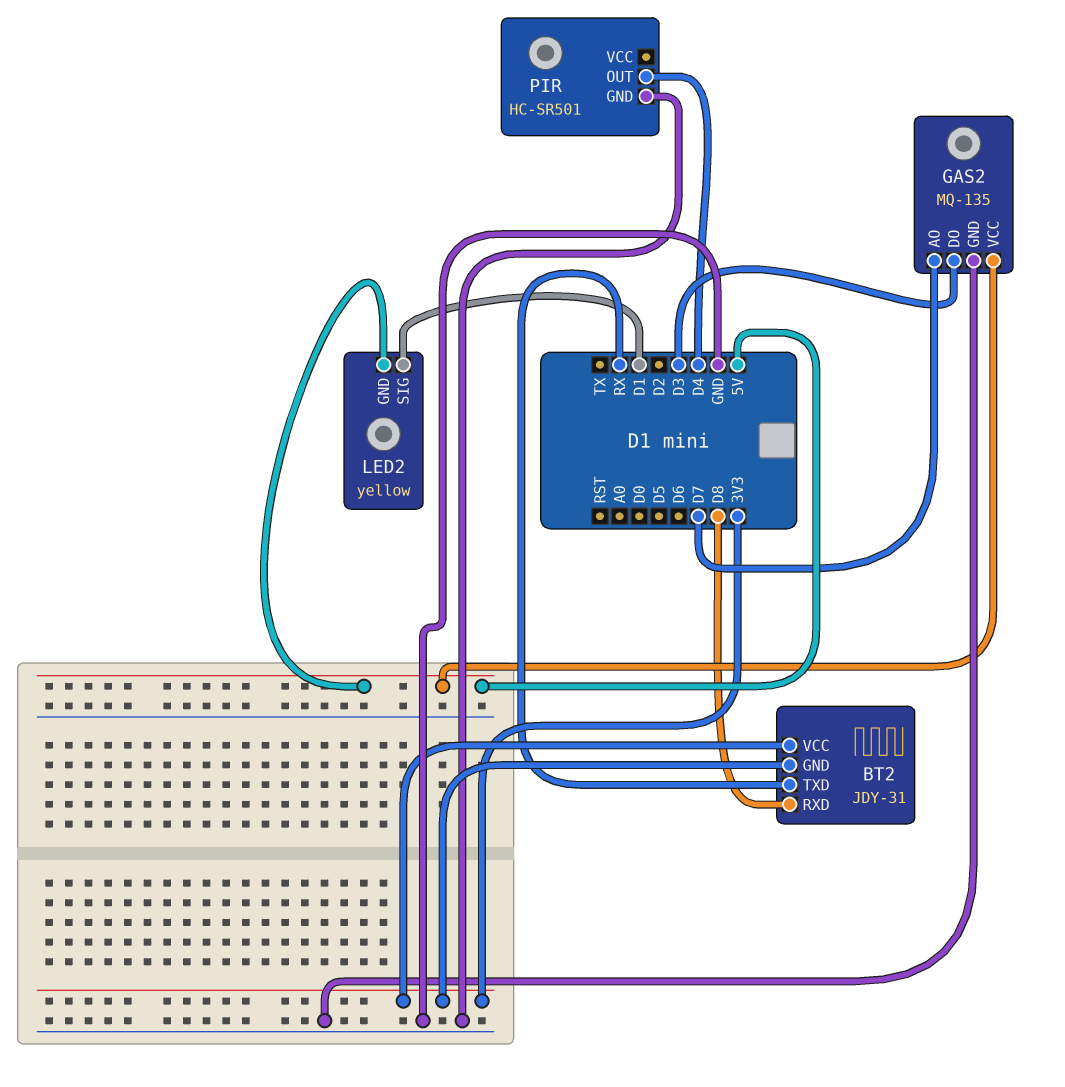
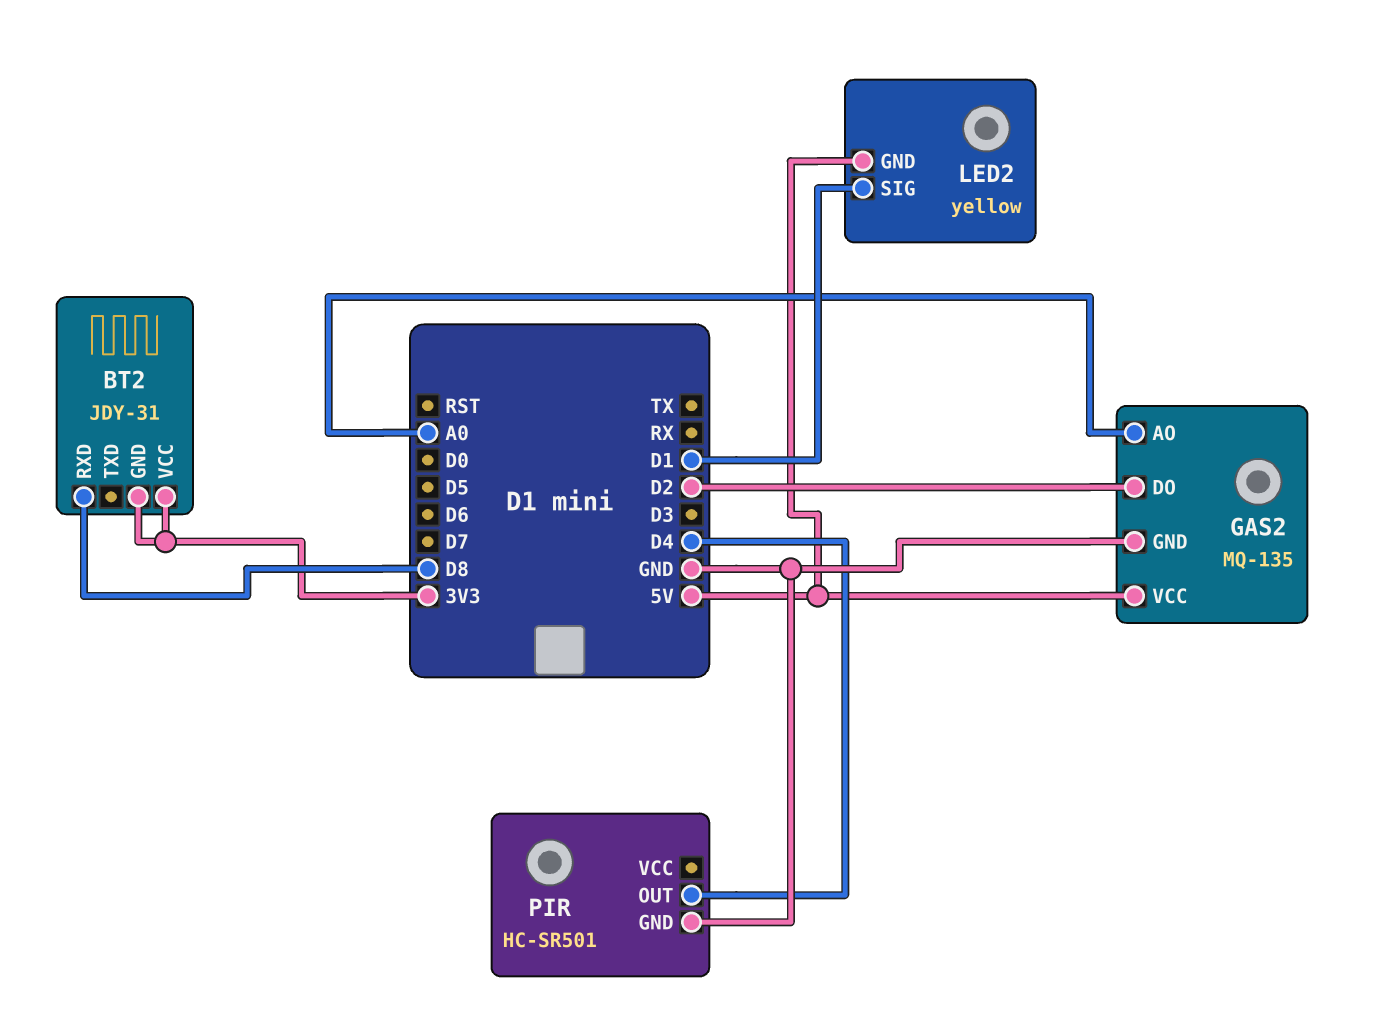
BT2 pin TXD: RX -> none
GAS2 pin AO: D7 -> A0
GAS2 pin DO: D3 -> D2

